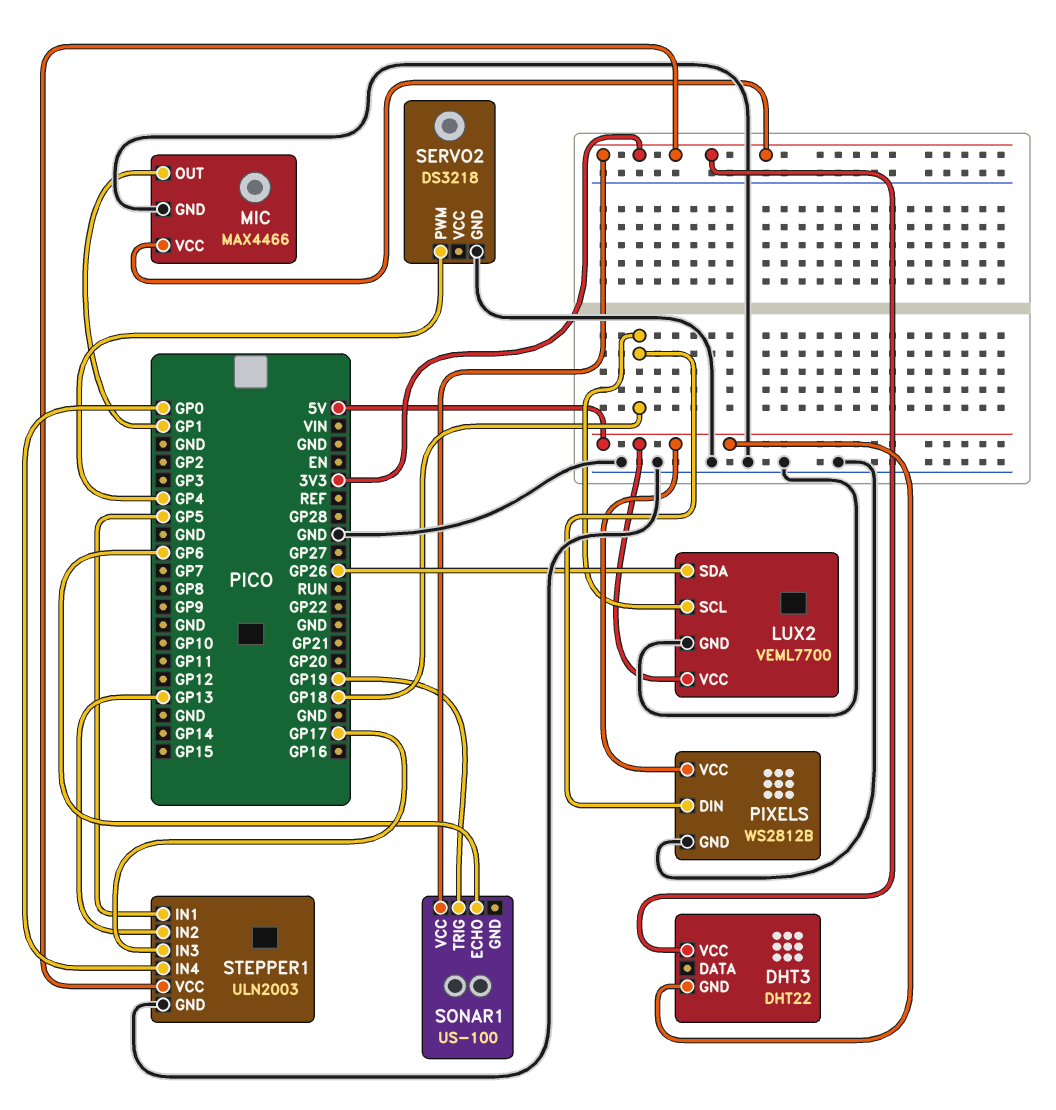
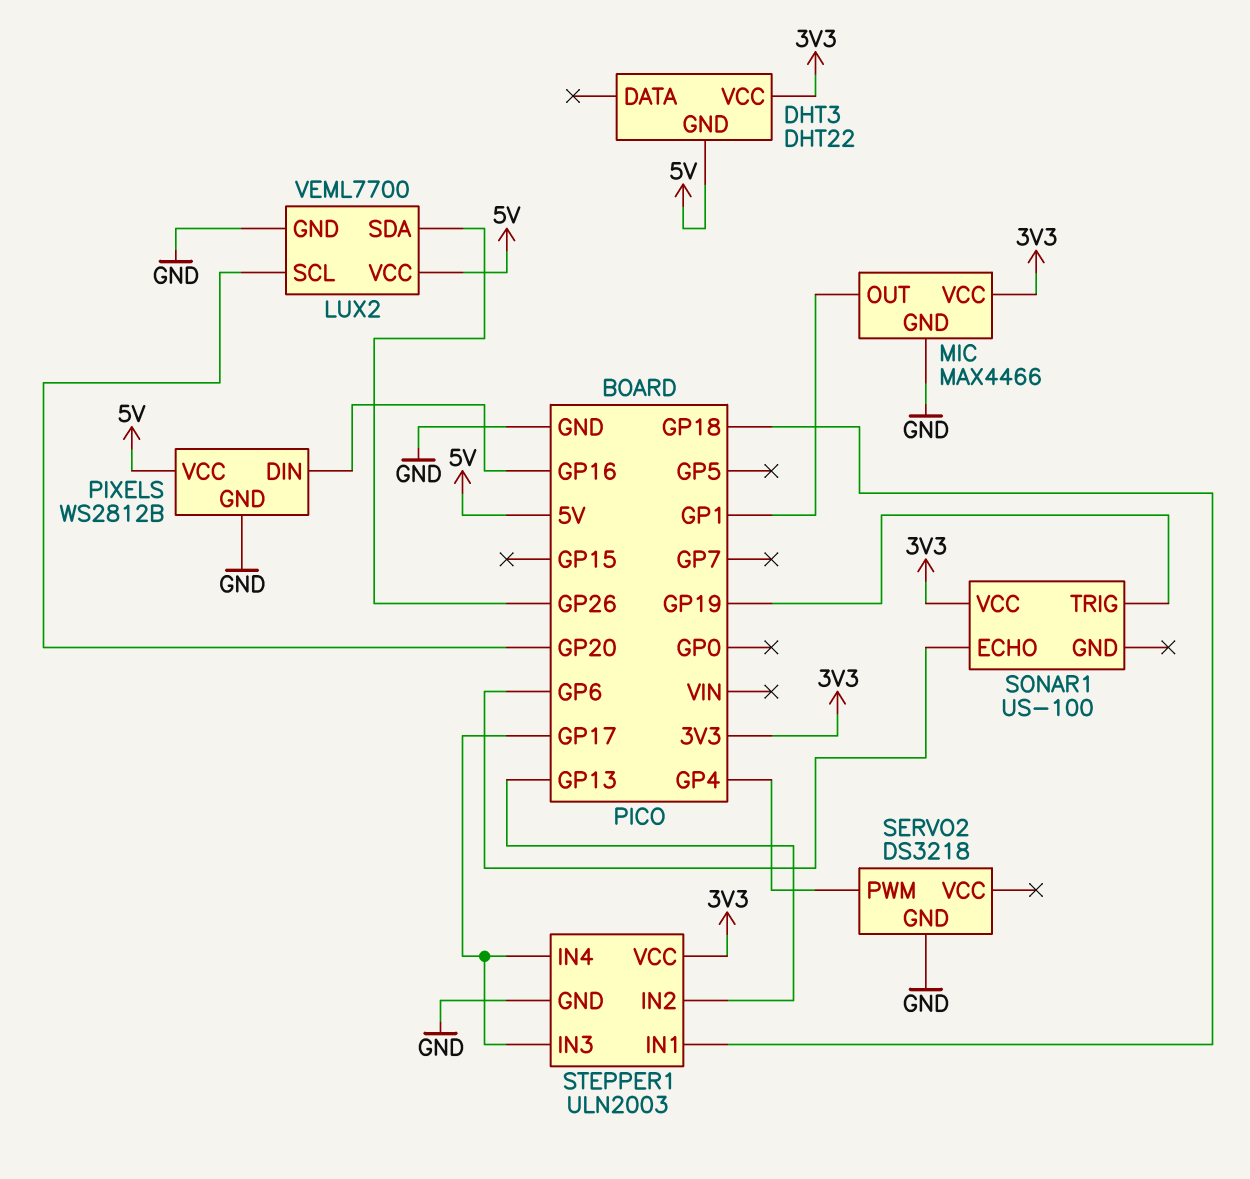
LUX2 pin SCL: GP18 -> GP20
PIXELS pin DIN: GP18 -> GP16
STEPPER1 pin IN1: GP5 -> GP18
STEPPER1 pin IN4: GP0 -> GP17

